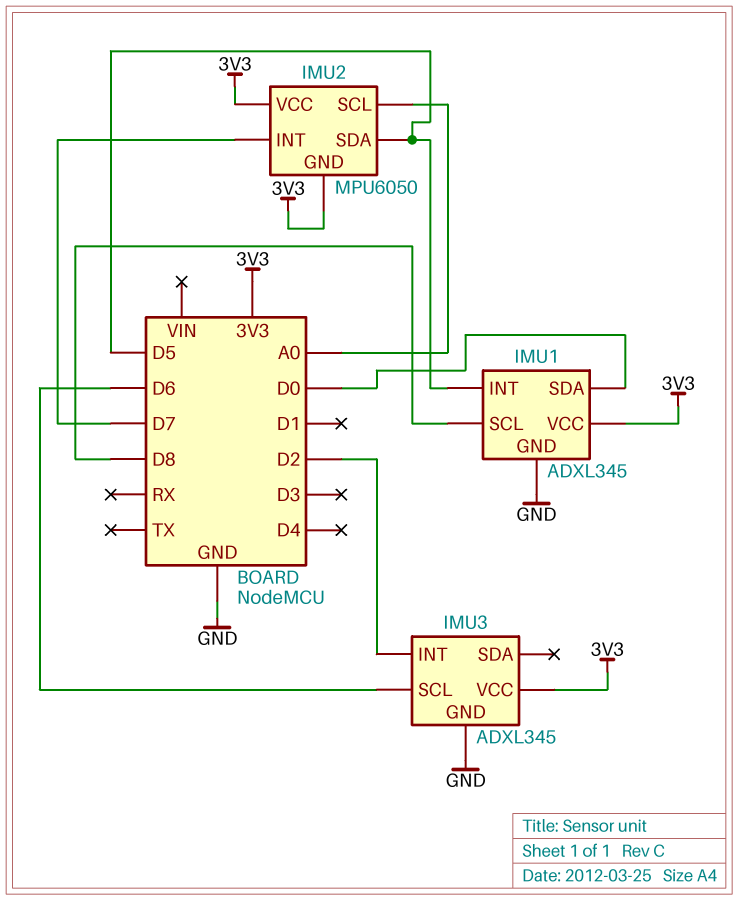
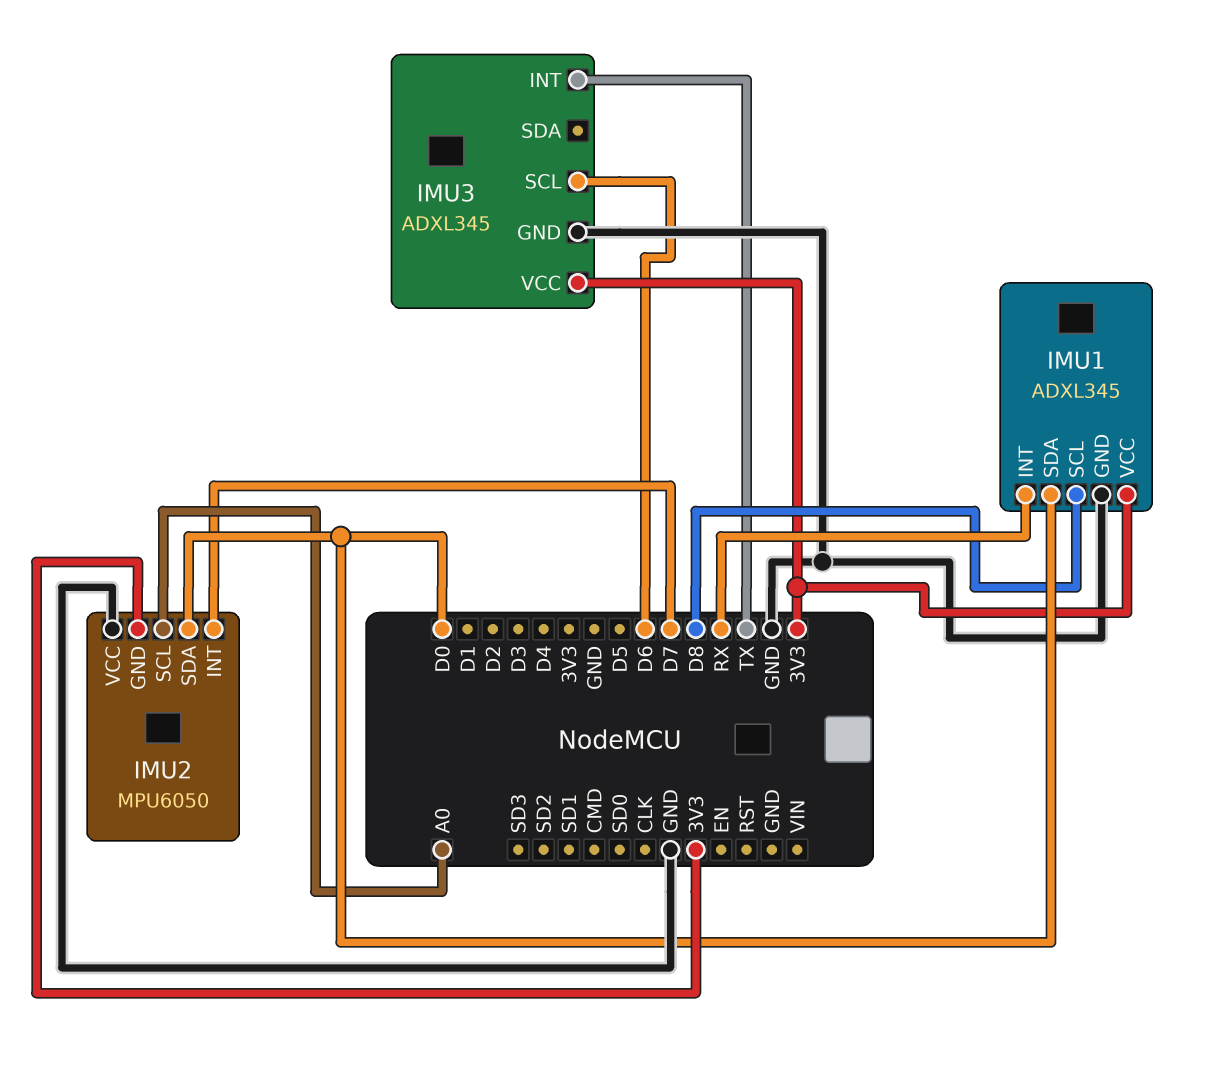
IMU1 pin INT: D5 -> RX
IMU2 pin SDA: D5 -> D0
IMU2 pin VCC: 3V3 -> GND
IMU3 pin INT: D2 -> TX

